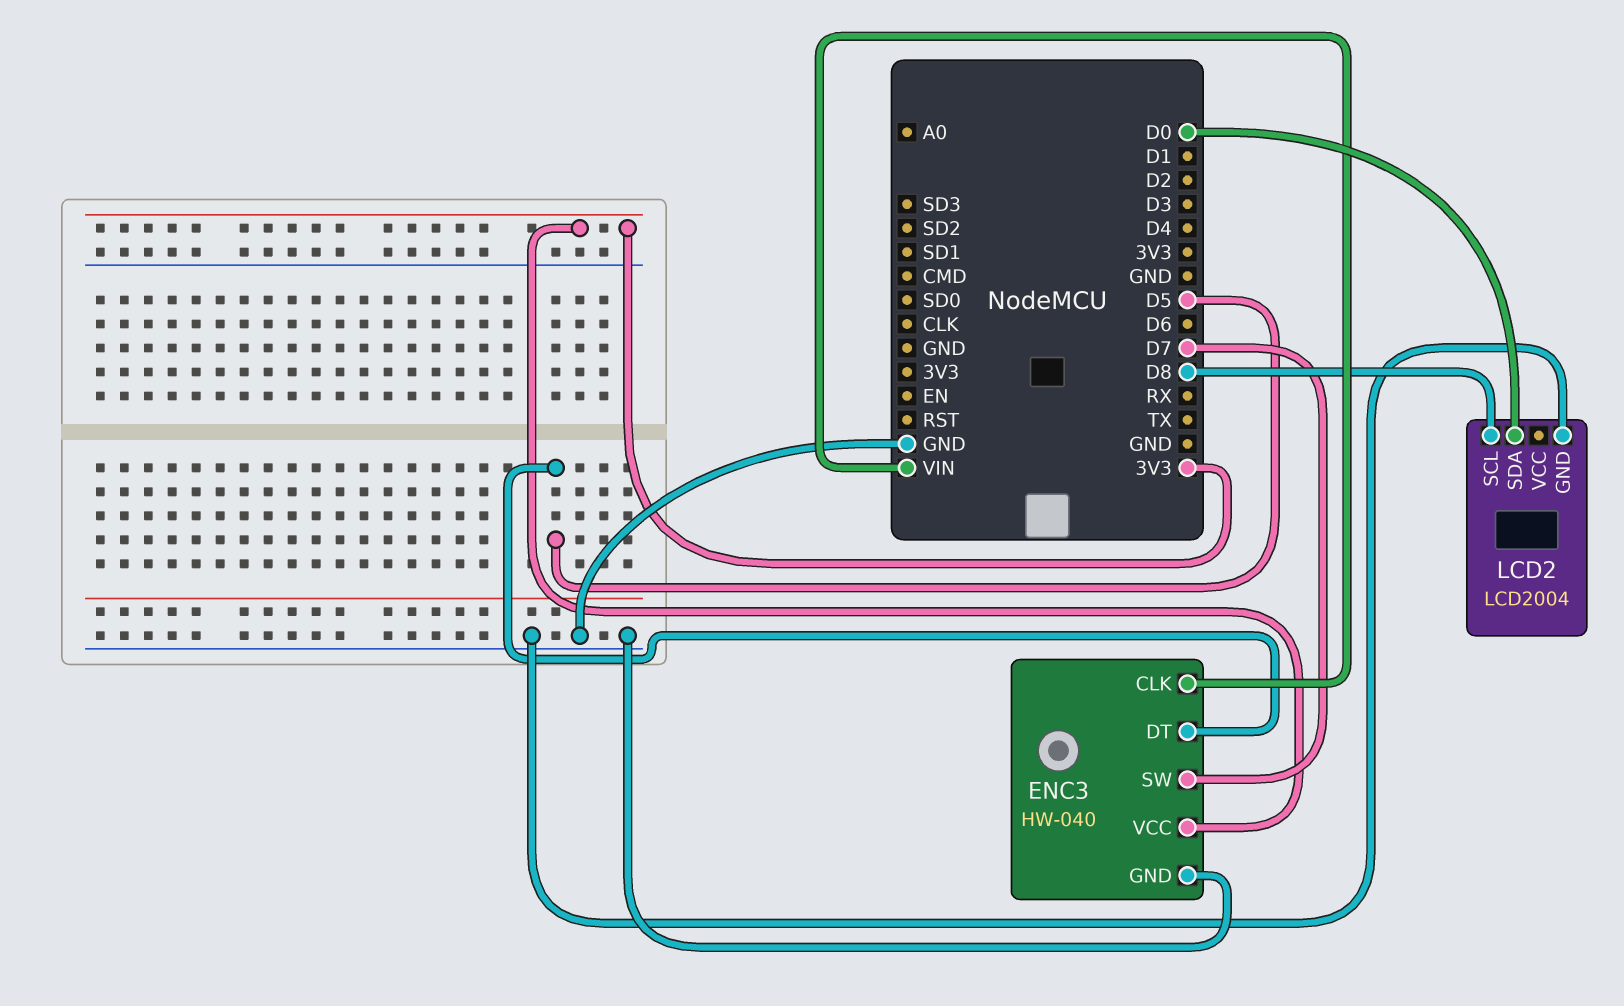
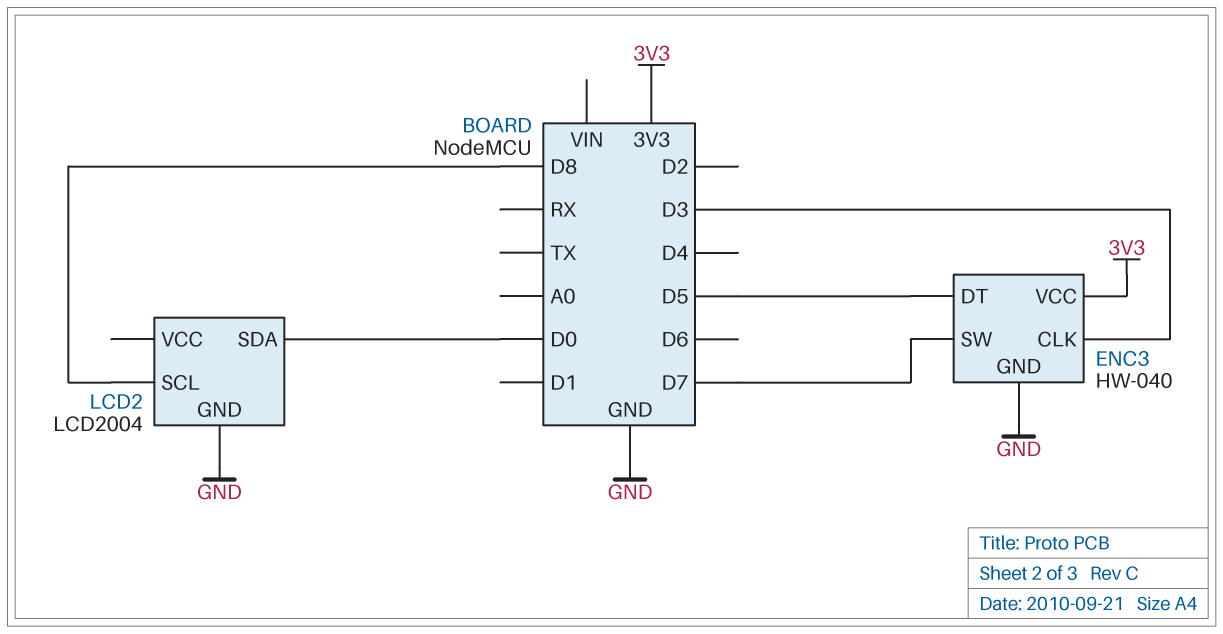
ENC3 pin CLK: VIN -> D3

